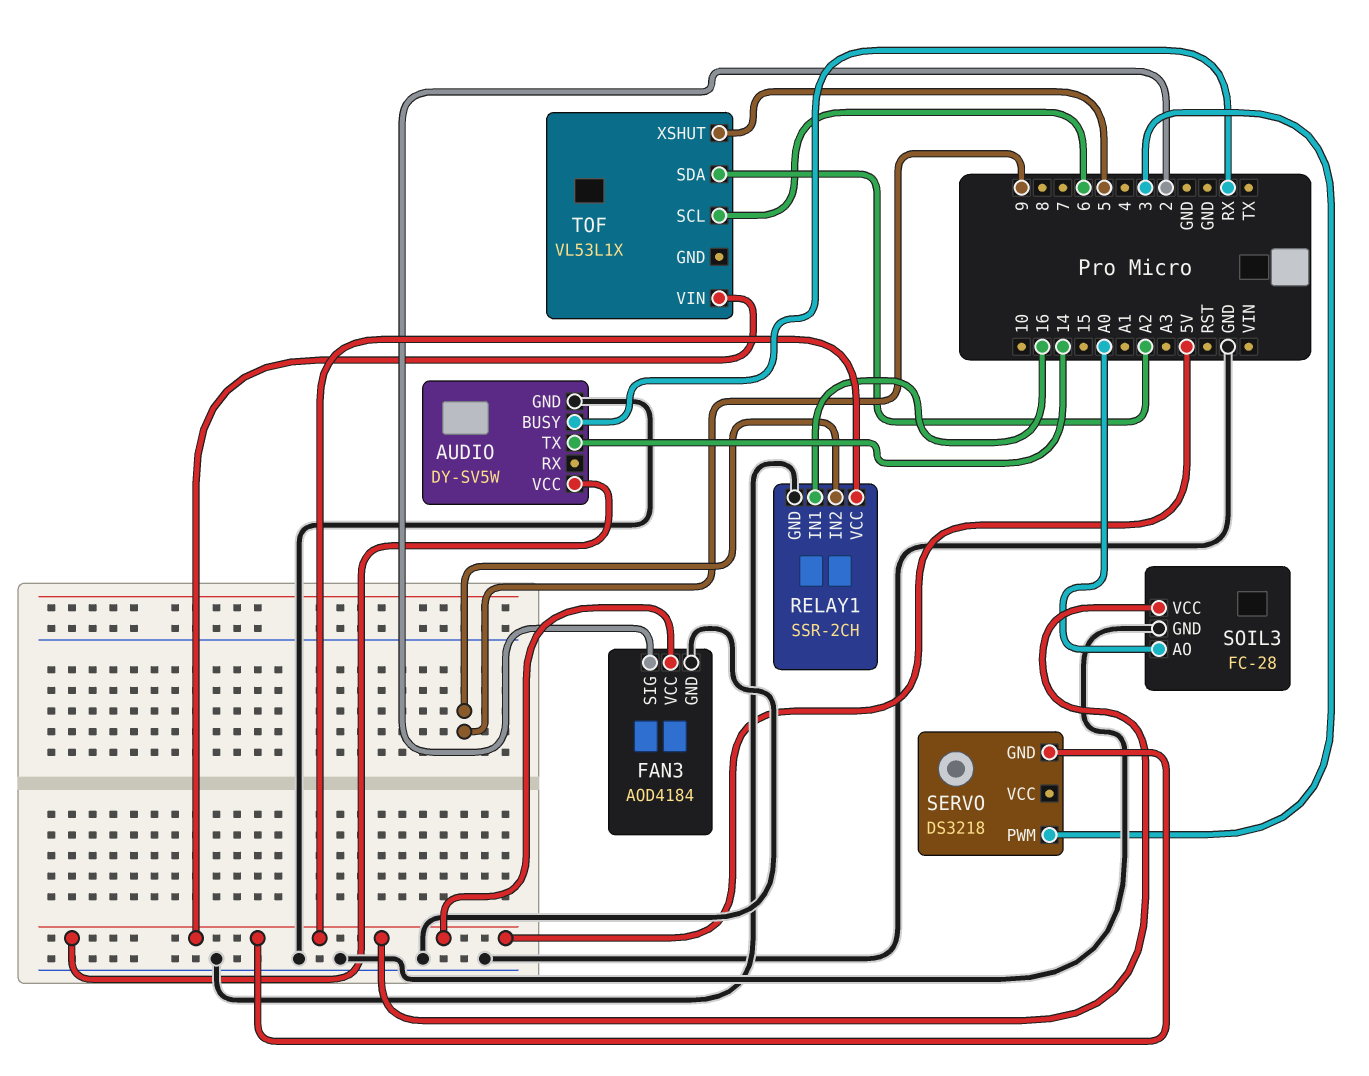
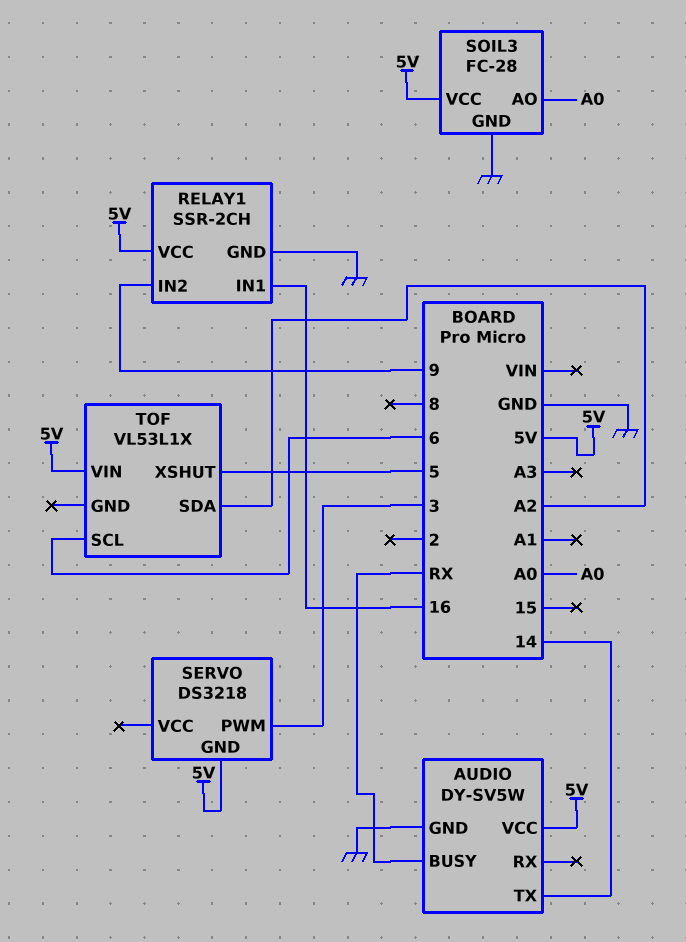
FAN3: AOD4184 -> none
FAN3 pin GND: GND -> none
FAN3 pin SIG: 2 -> none
FAN3 pin VCC: 5V -> none

